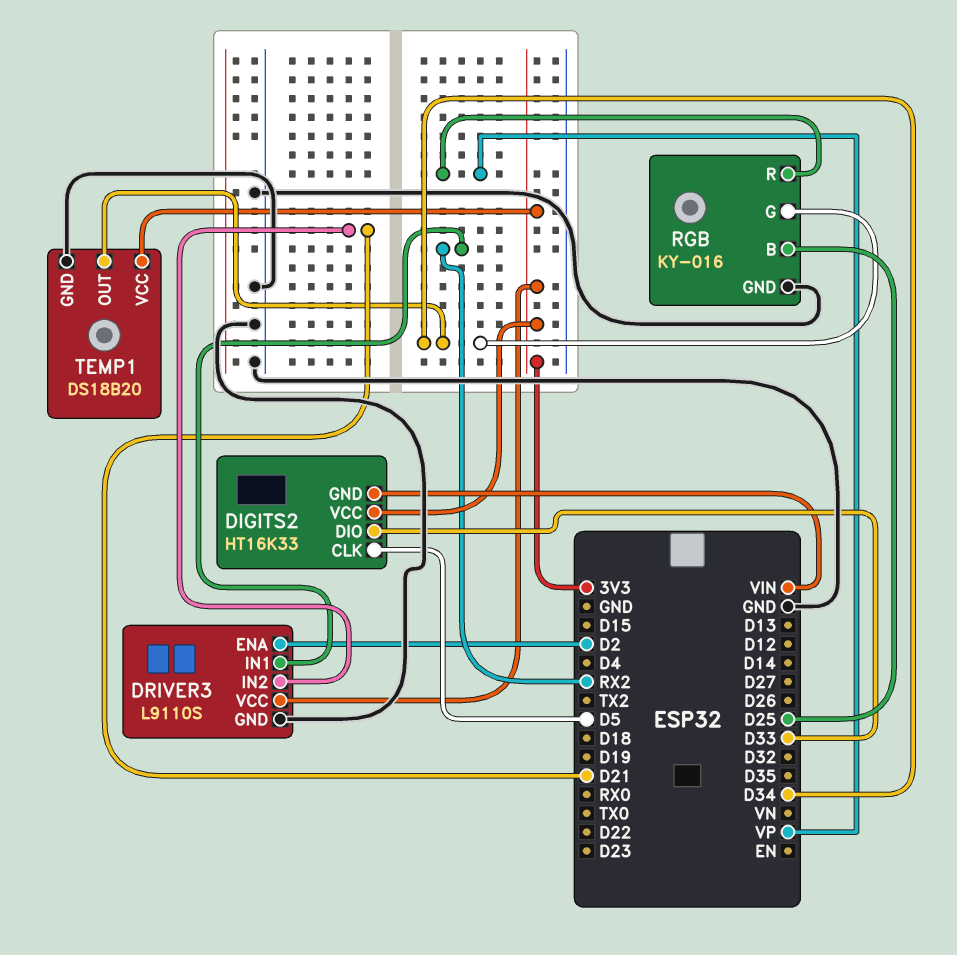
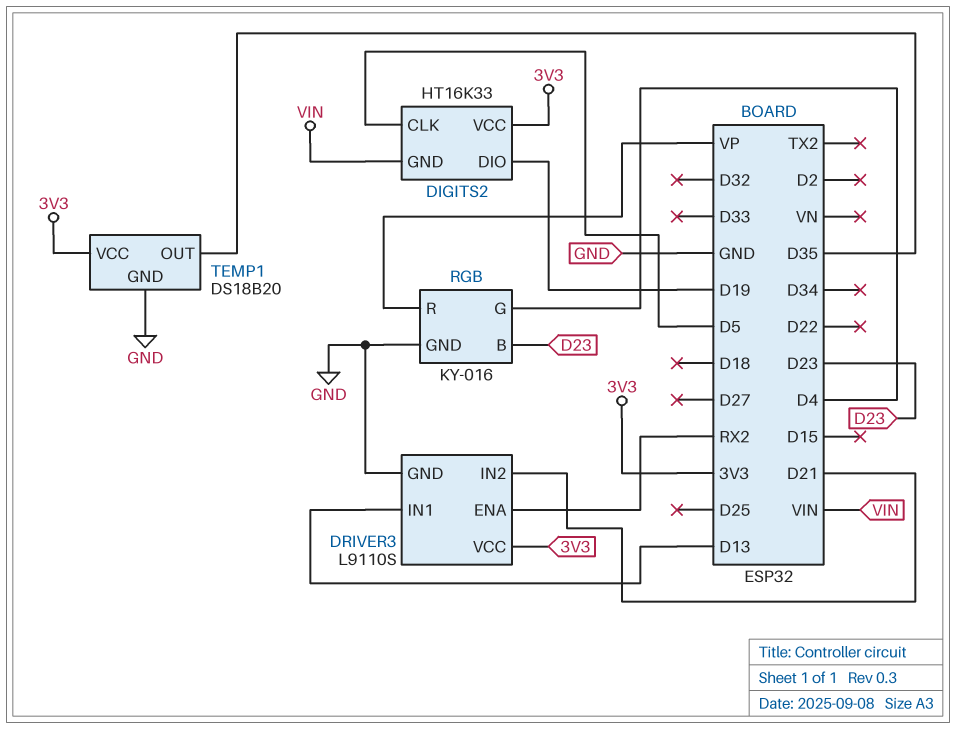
DIGITS2 pin DIO: D33 -> D19
DRIVER3 pin ENA: D2 -> RX2
DRIVER3 pin IN1: RX2 -> D13
RGB pin B: D25 -> D23
RGB pin G: D34 -> D4
TEMP1 pin OUT: D34 -> D35

